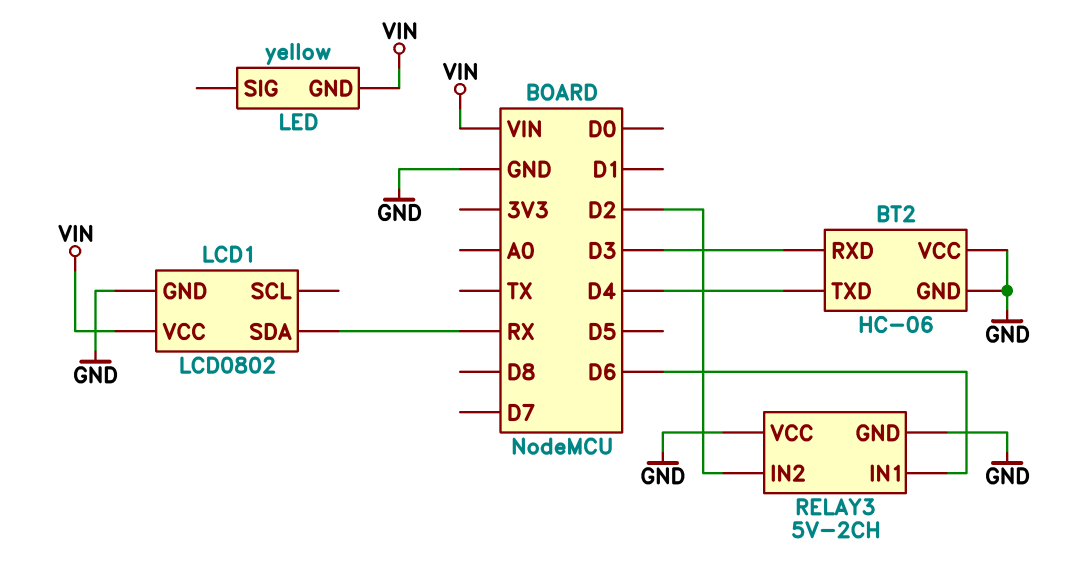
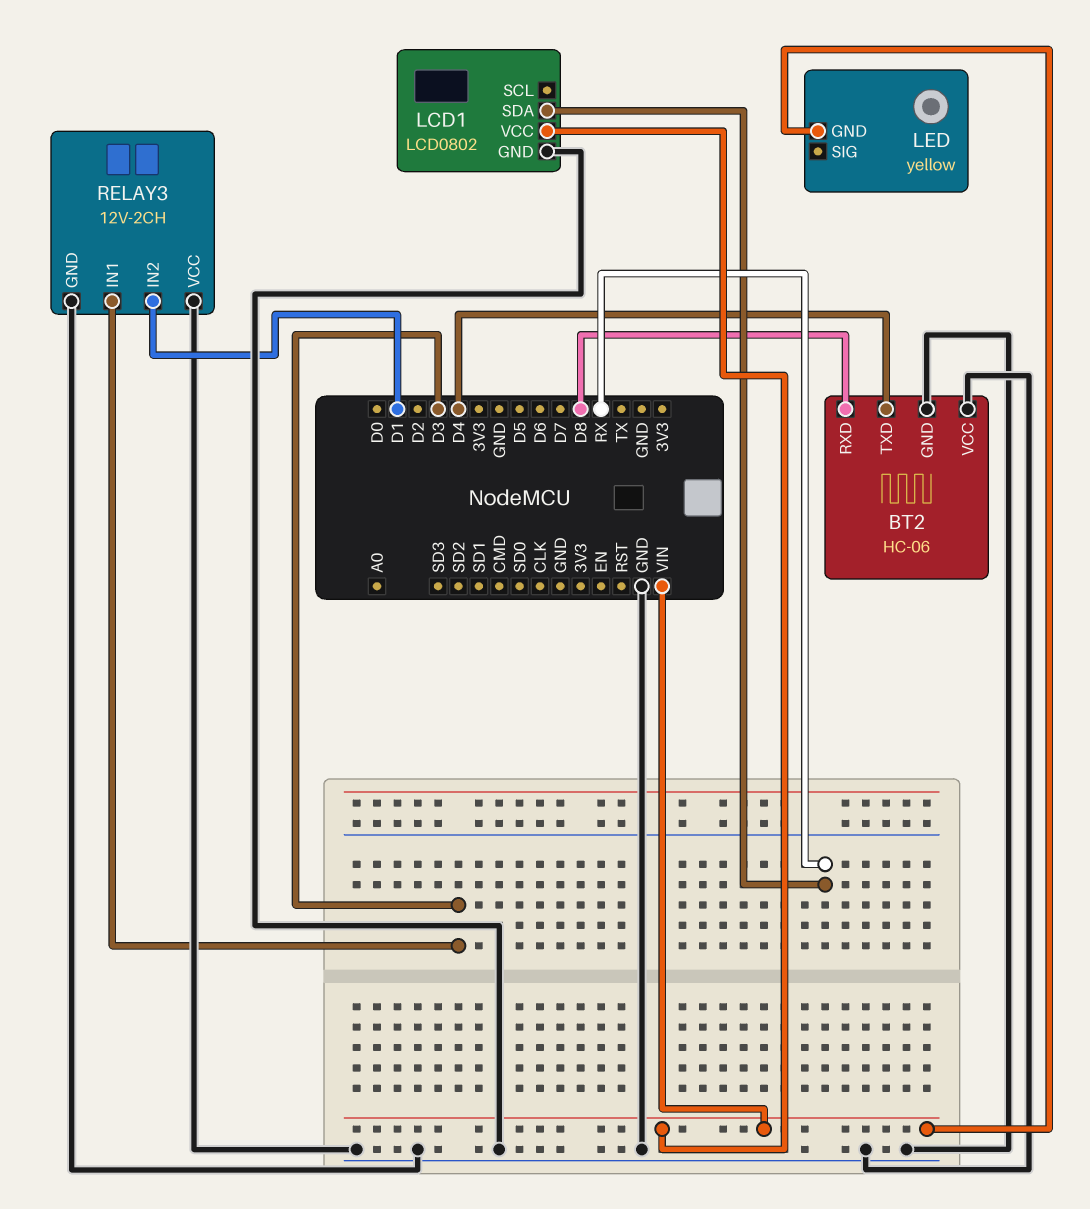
BT2 pin RXD: D3 -> D8
RELAY3: 5V-2CH -> 12V-2CH
RELAY3 pin IN1: D6 -> D3
RELAY3 pin IN2: D2 -> D1

